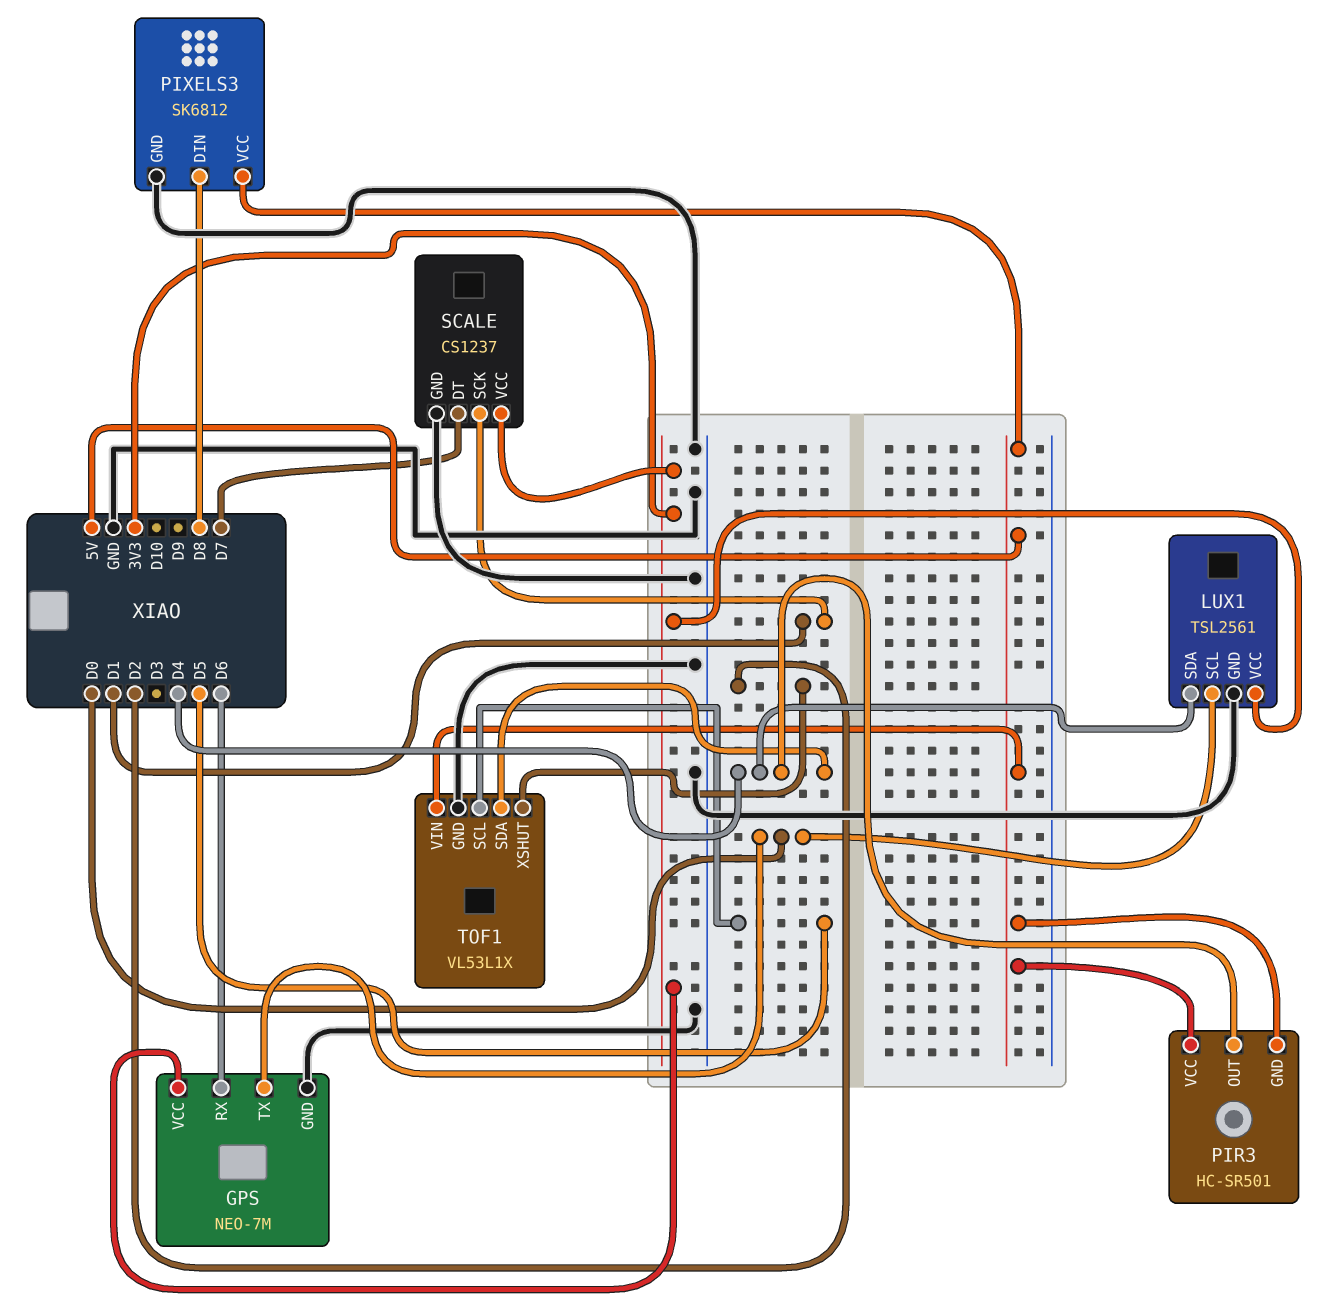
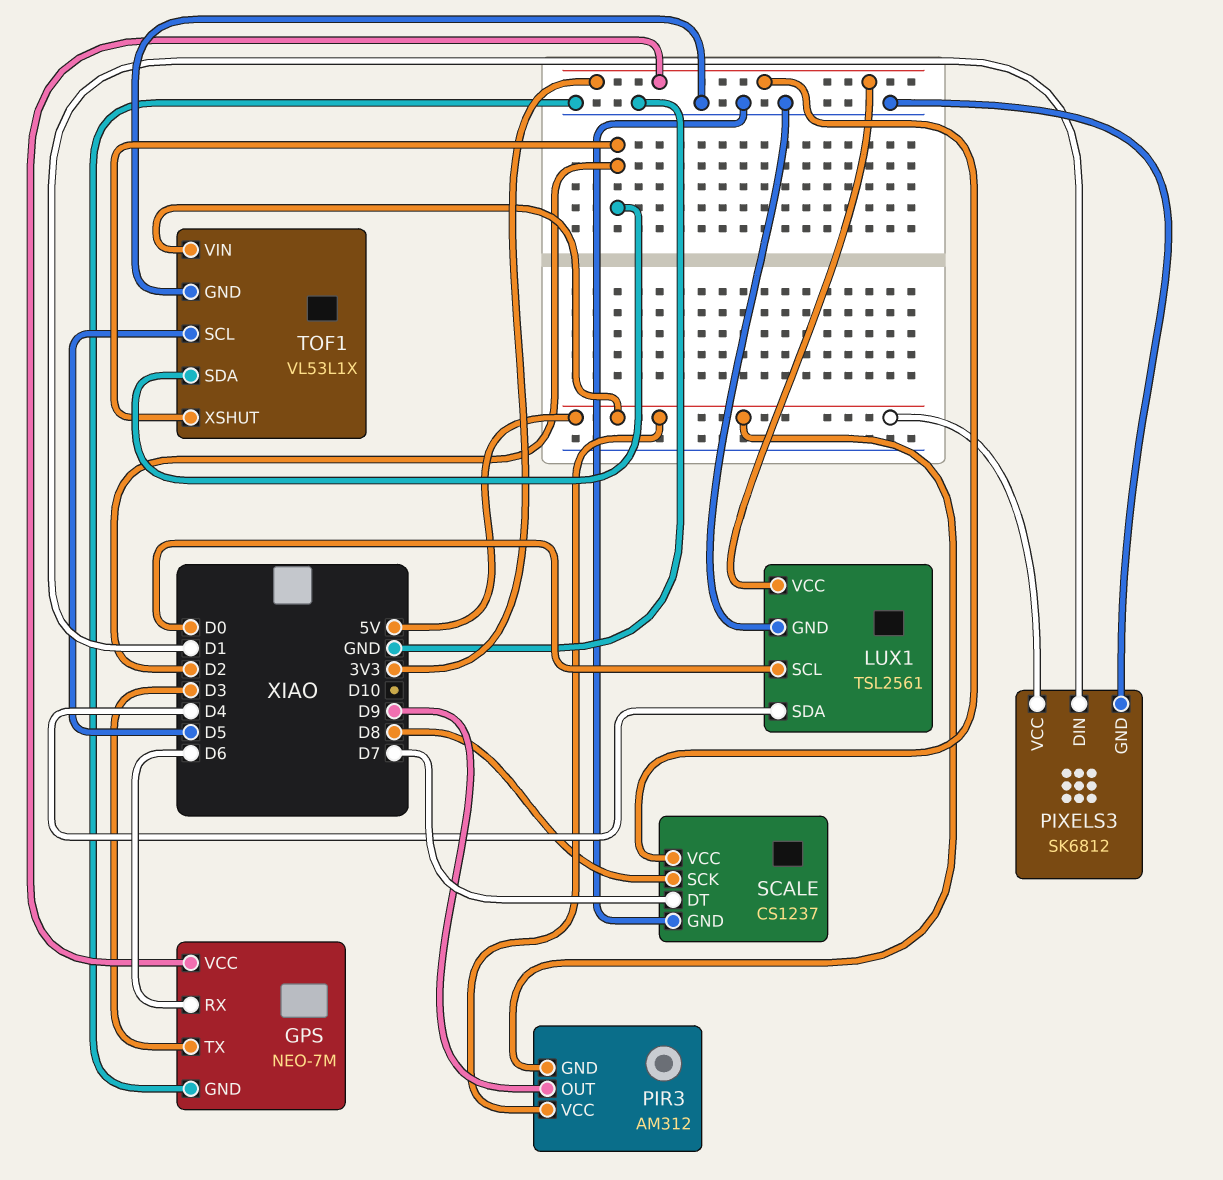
GPS pin TX: D0 -> D3
PIR3: HC-SR501 -> AM312
PIR3 pin OUT: D4 -> D9
PIXELS3 pin DIN: D8 -> D1
SCALE pin SCK: D1 -> D8
TOF1 pin SDA: D4 -> D2

